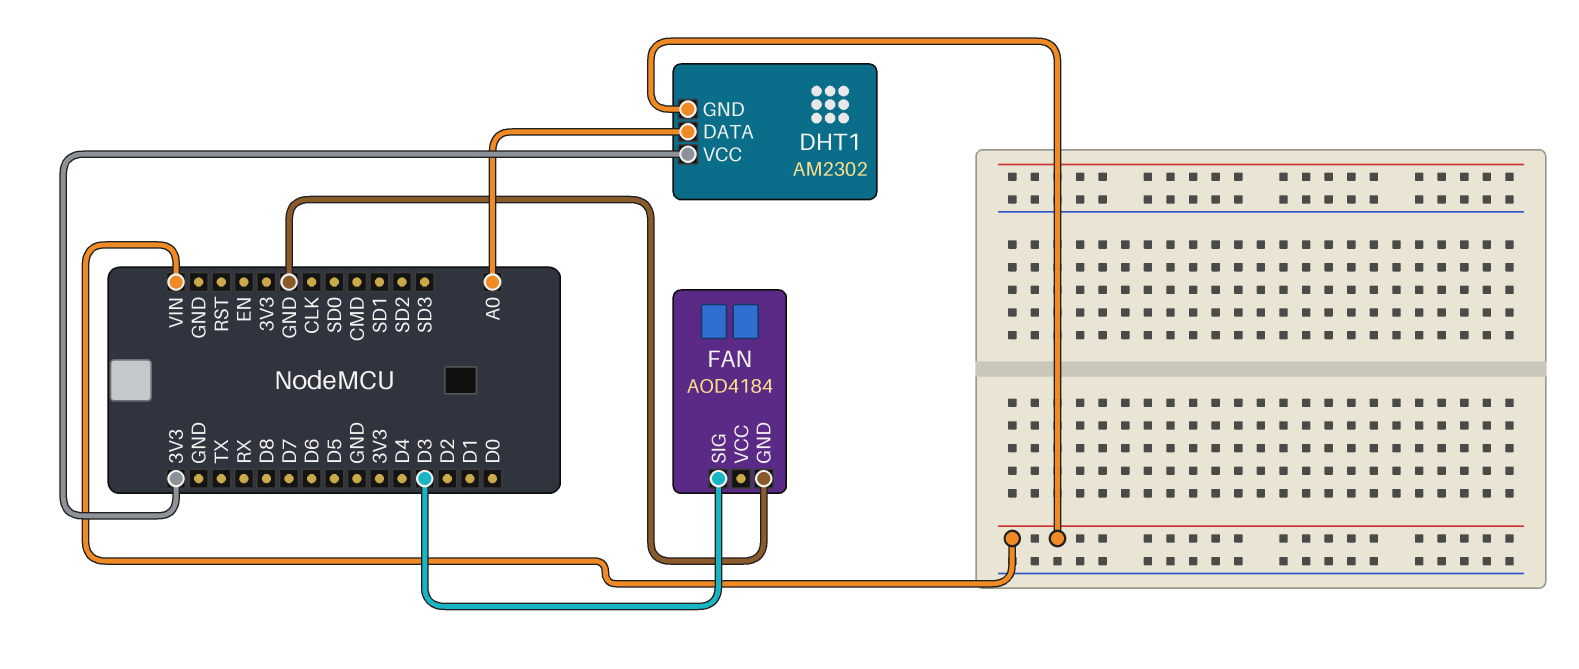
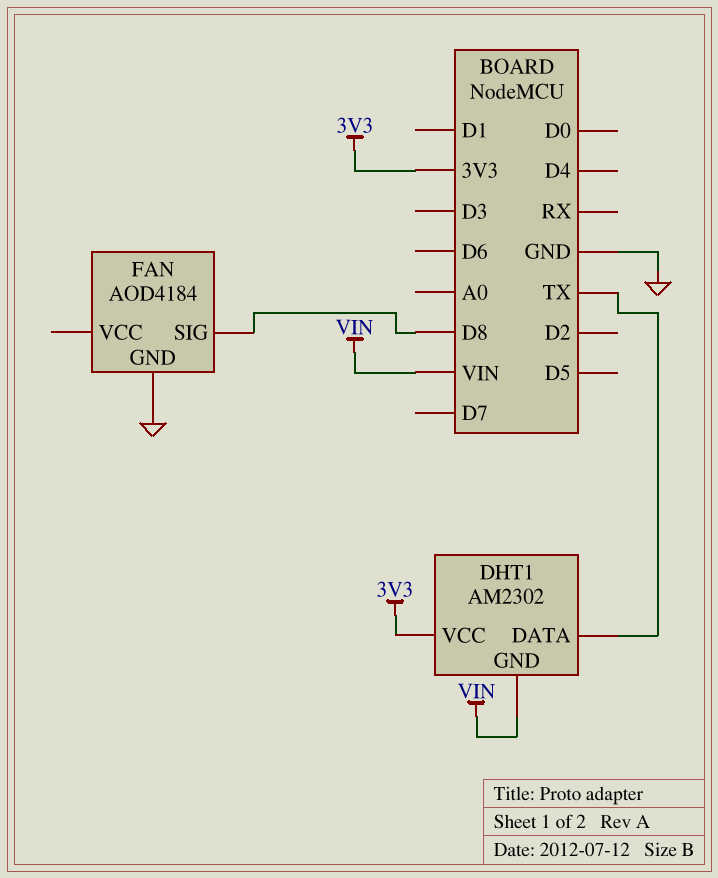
DHT1 pin DATA: A0 -> TX
FAN pin SIG: D3 -> D8

